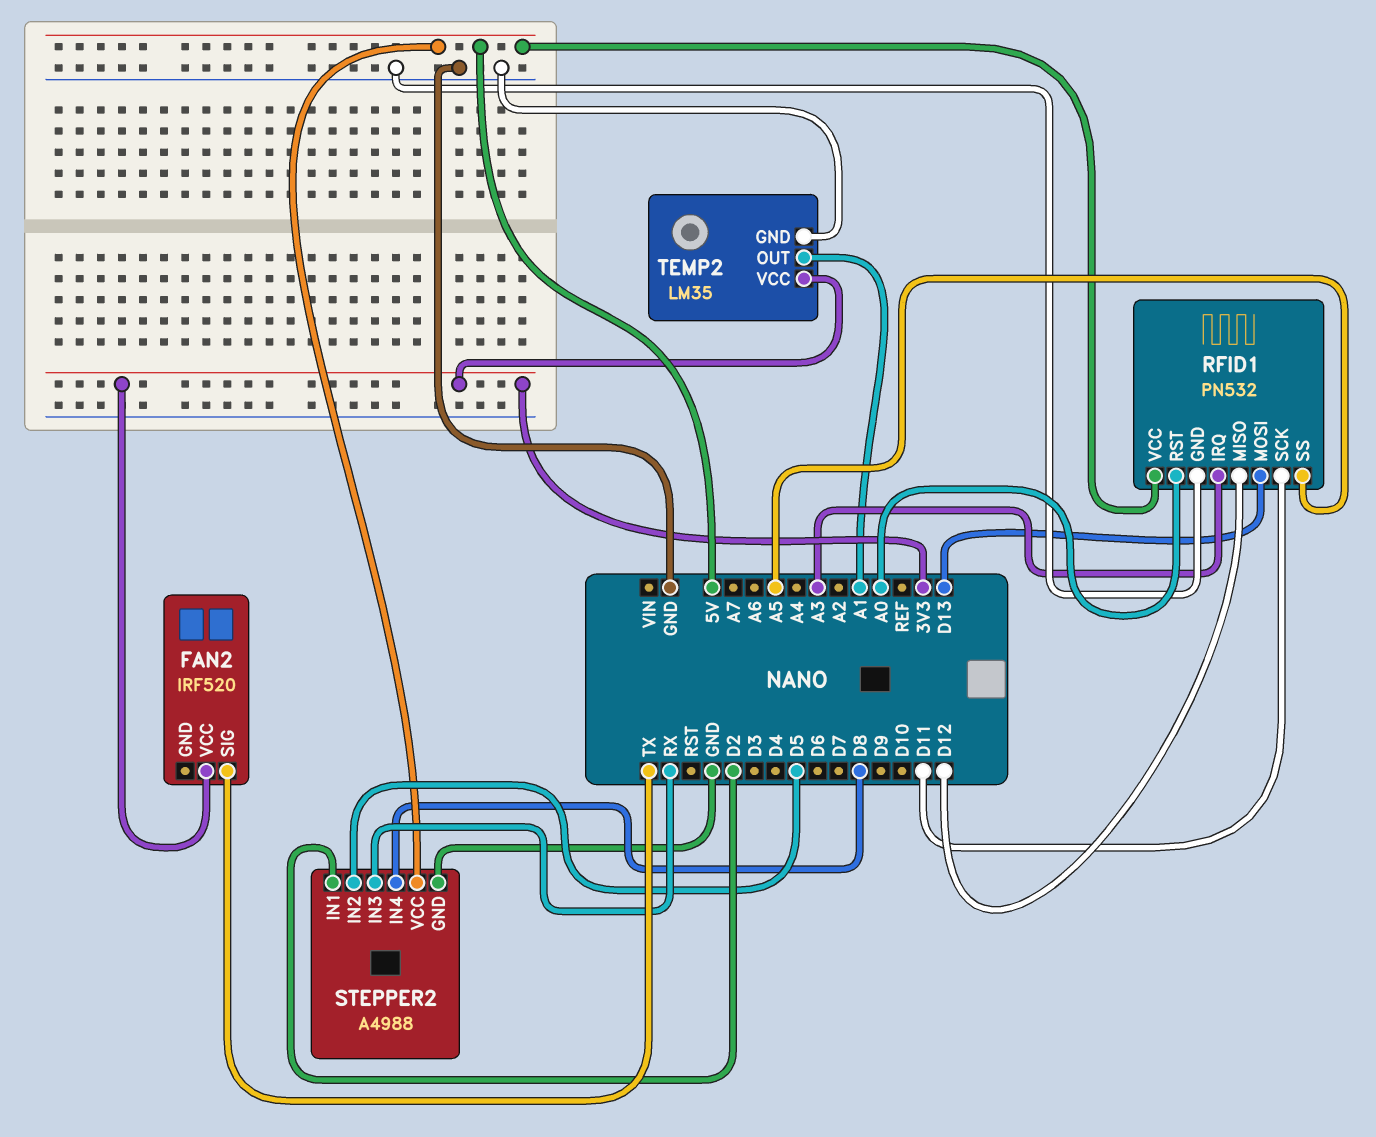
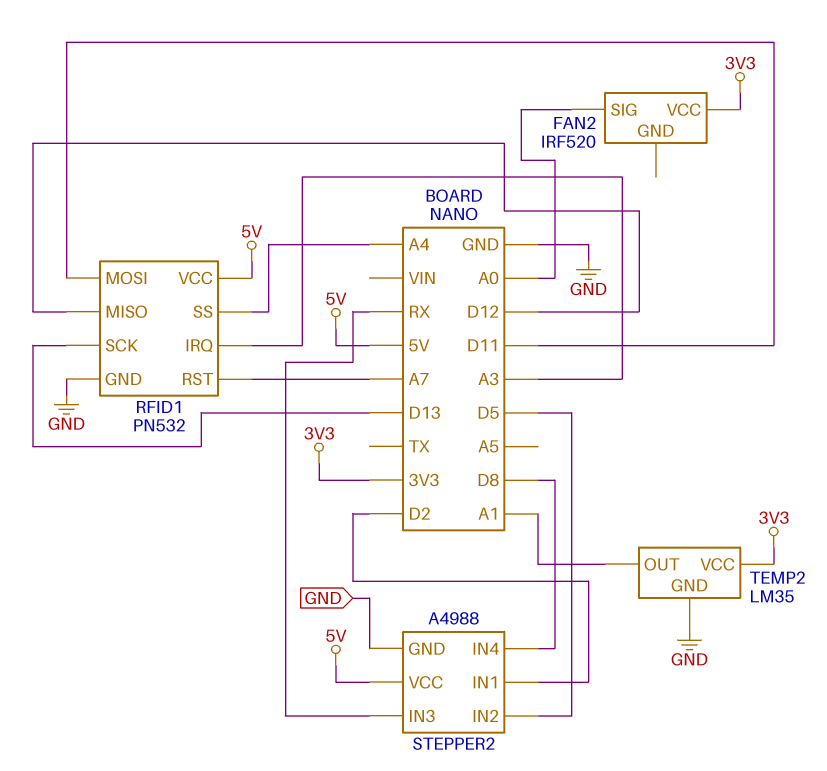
FAN2 pin SIG: TX -> A0
RFID1 pin MOSI: D13 -> D11
RFID1 pin RST: A0 -> A7
RFID1 pin SCK: D11 -> D13
RFID1 pin SS: A5 -> A4

